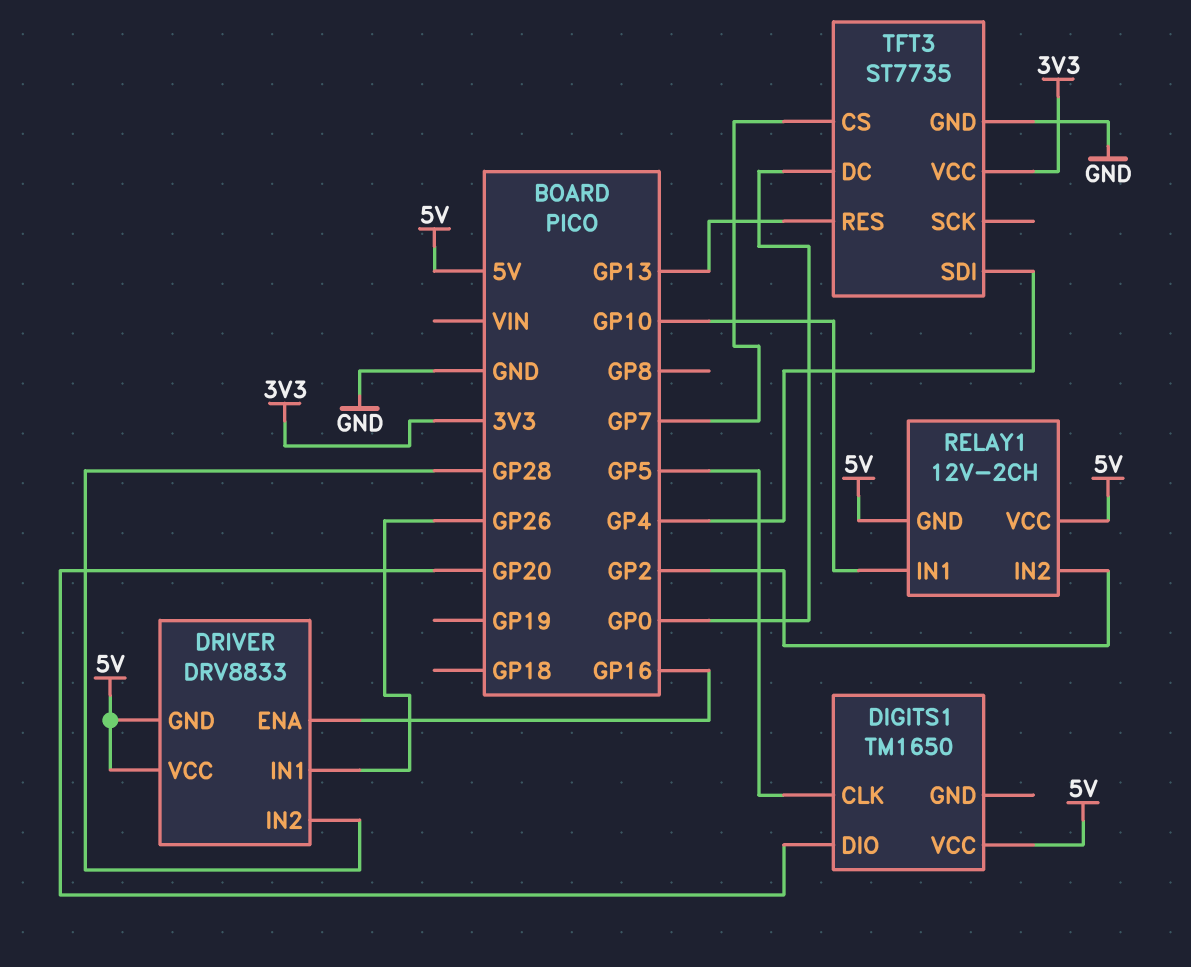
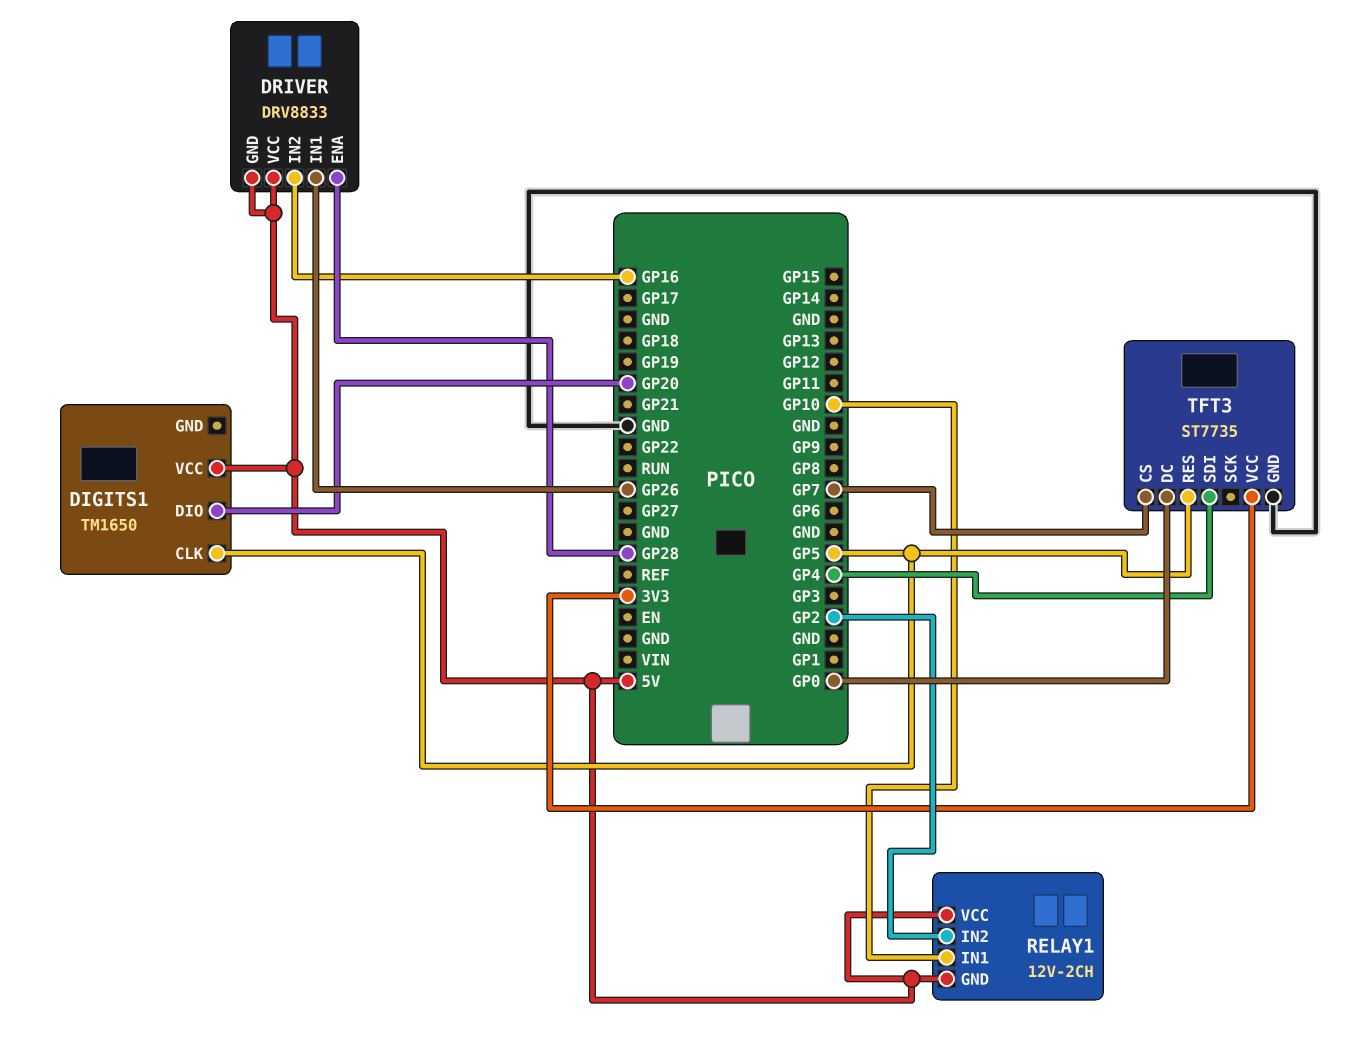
DRIVER pin ENA: GP16 -> GP28
DRIVER pin IN2: GP28 -> GP16
TFT3 pin RES: GP13 -> GP5

